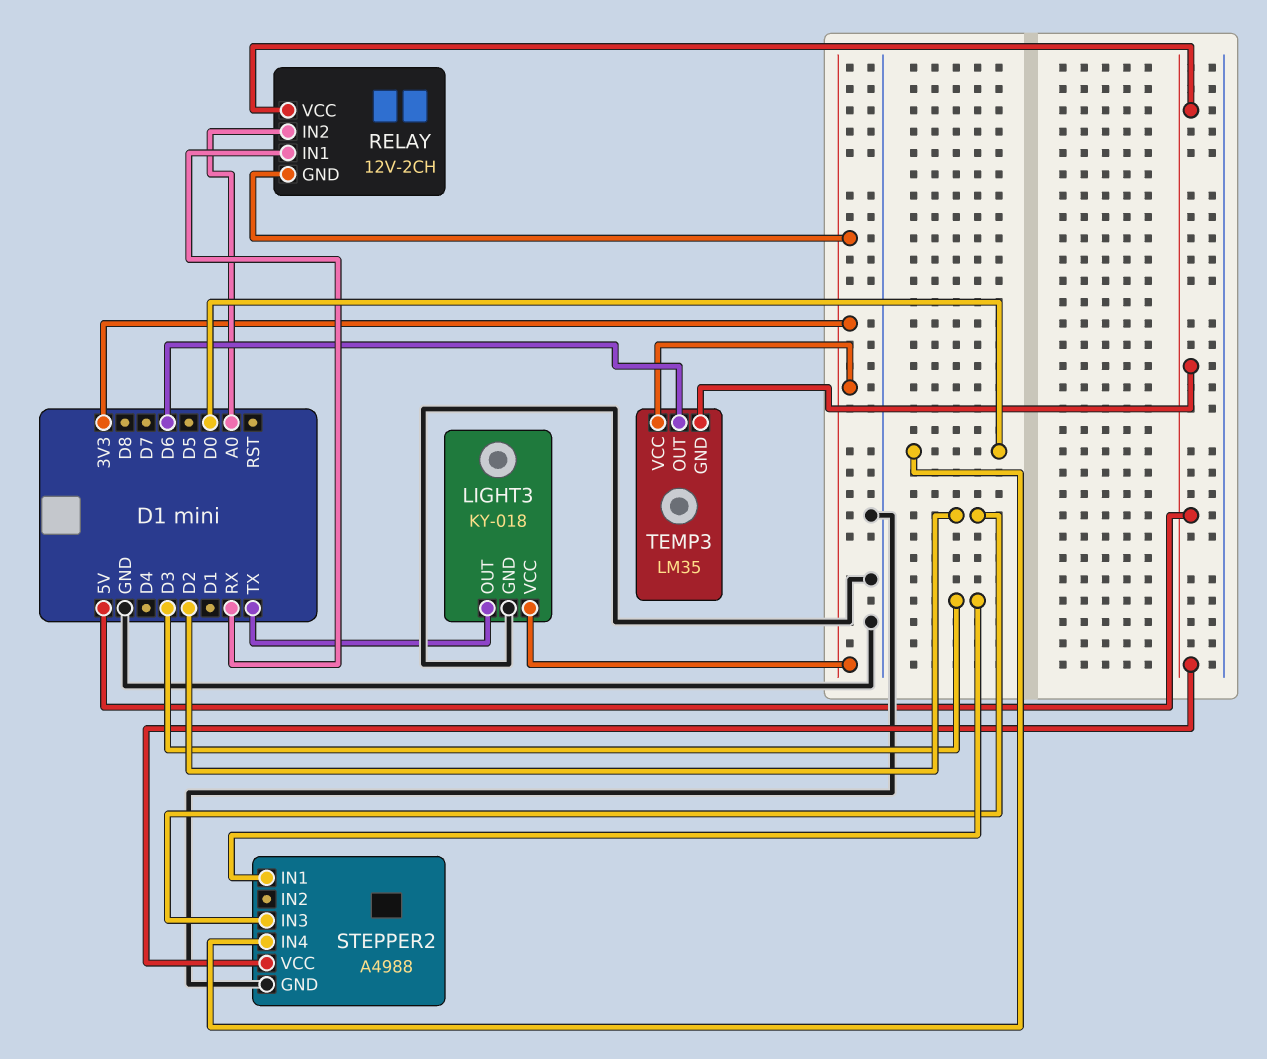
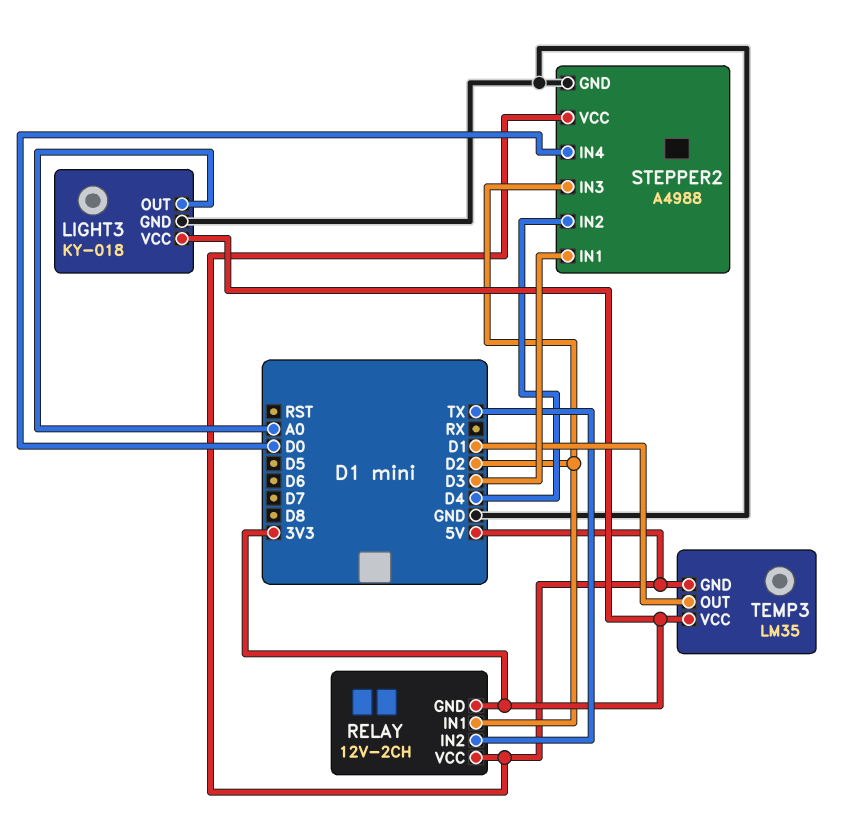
LIGHT3 pin OUT: TX -> A0
RELAY pin IN1: RX -> D2
RELAY pin IN2: A0 -> TX
STEPPER2 pin IN2: none -> D4
TEMP3 pin OUT: D6 -> D1

